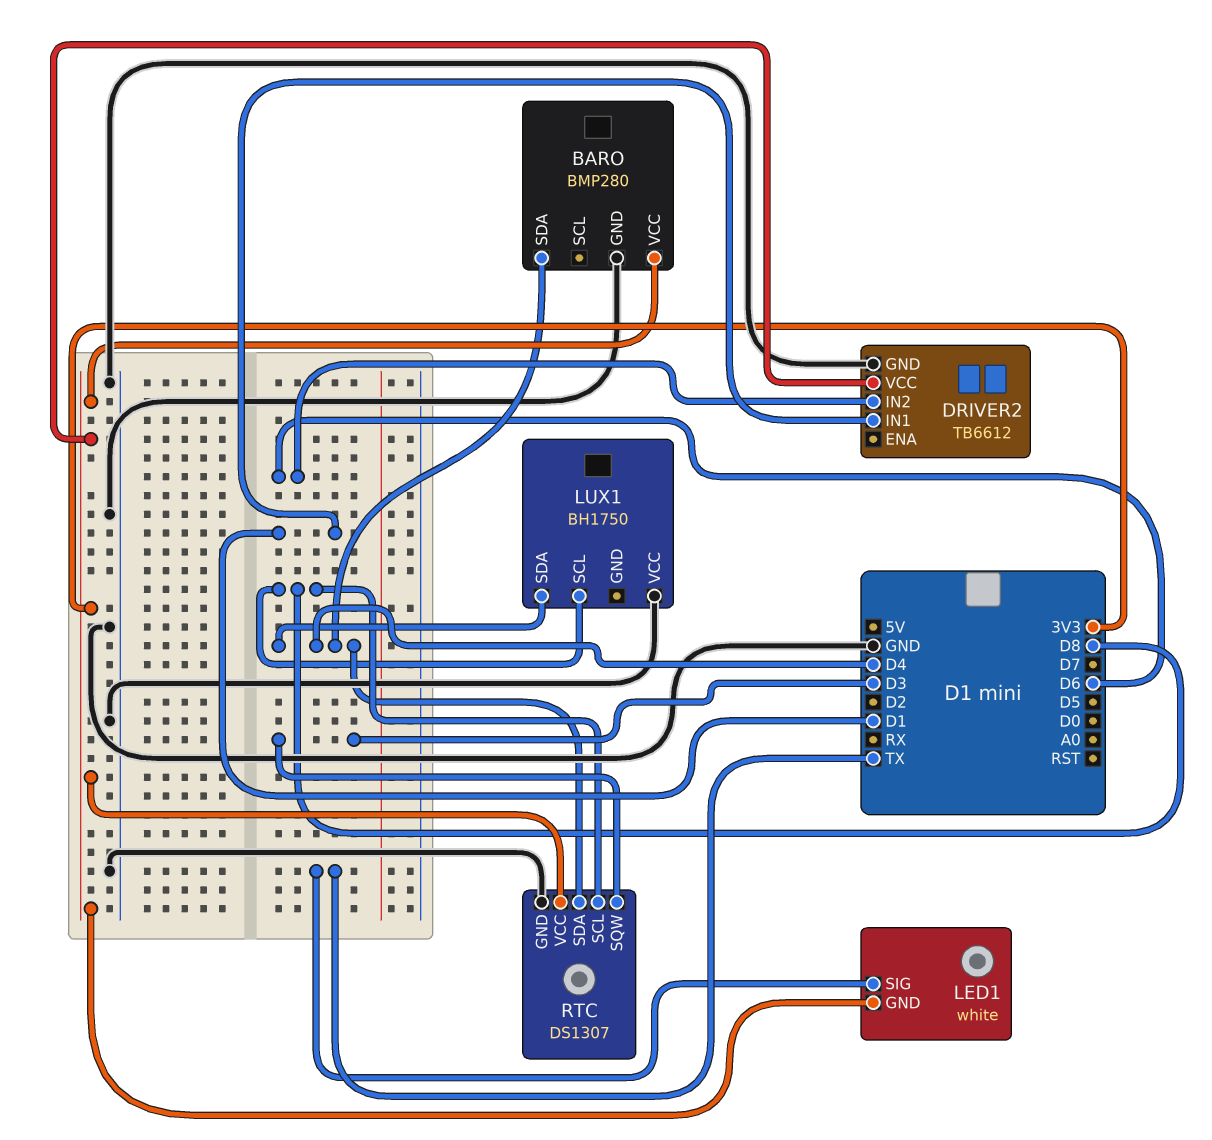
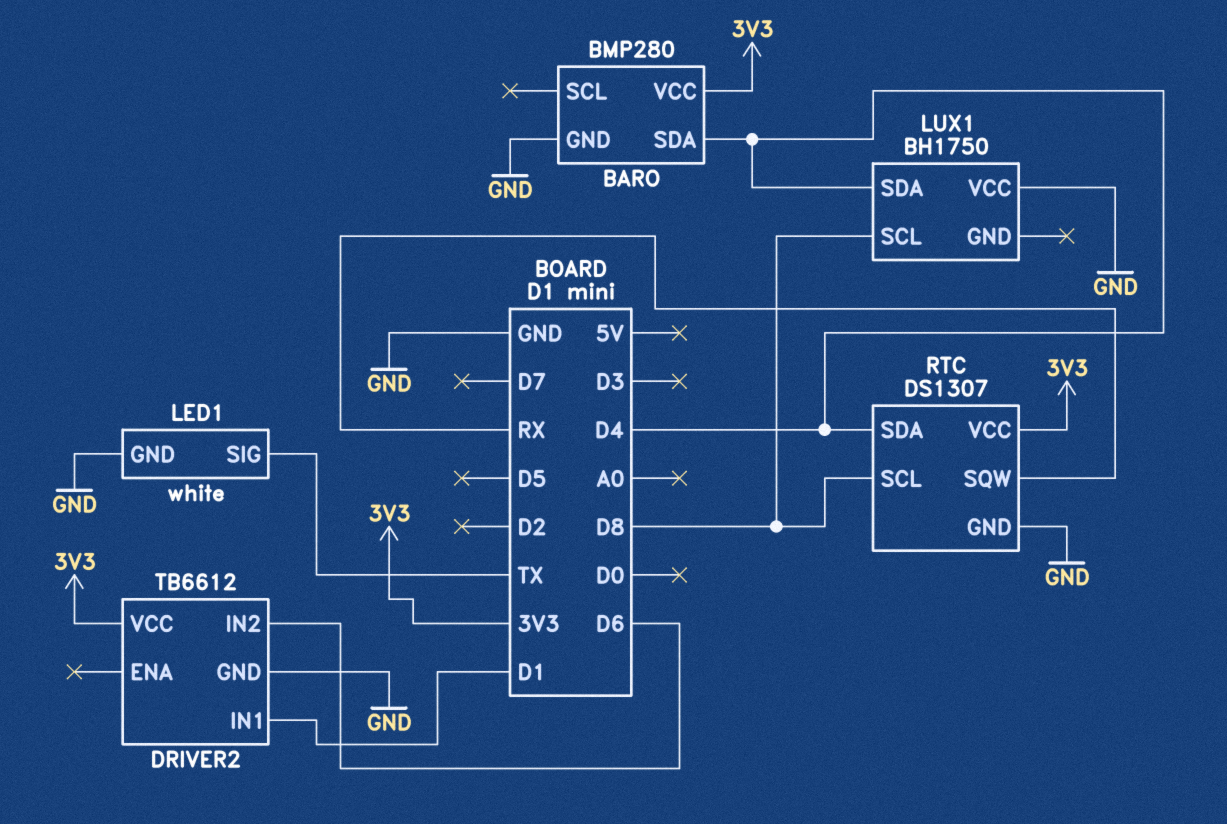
LED1 pin GND: 3V3 -> GND
RTC pin SQW: D3 -> RX

